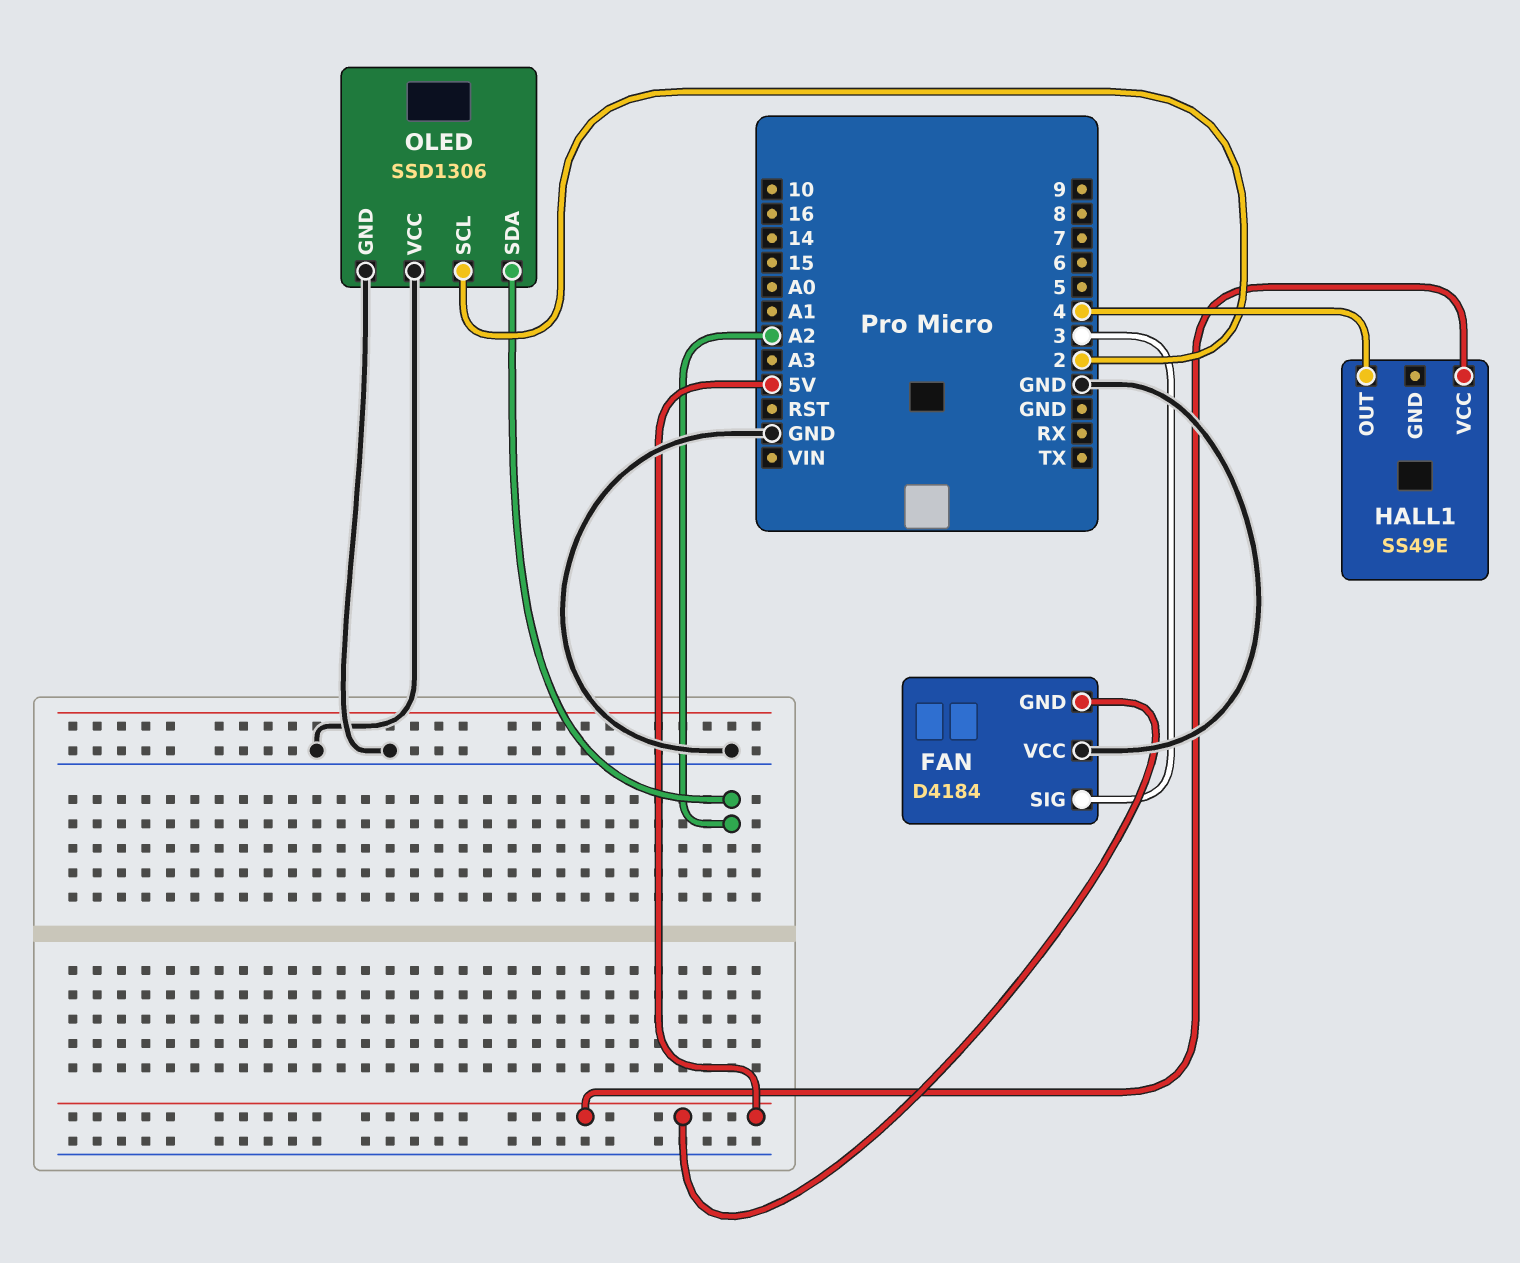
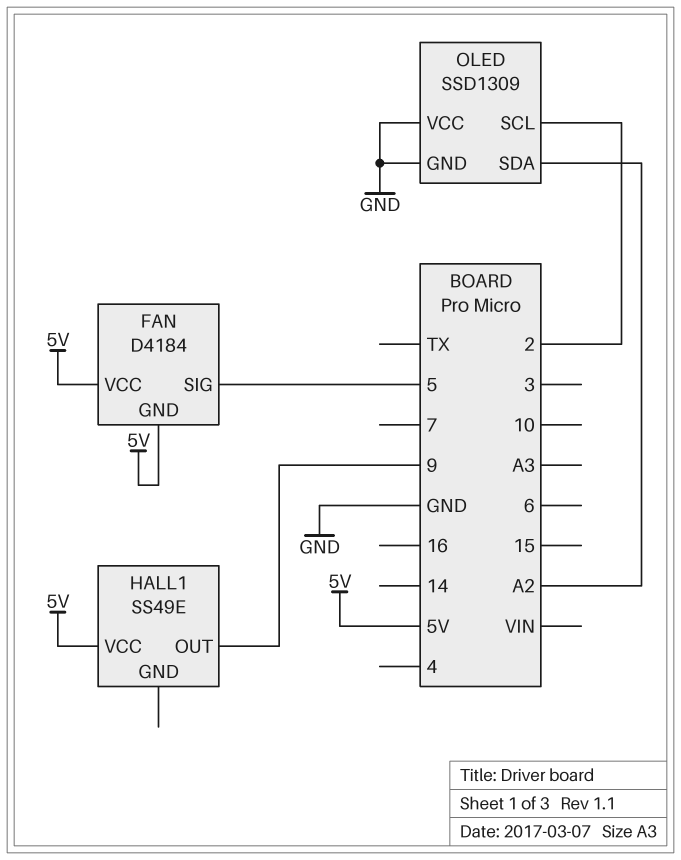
FAN pin SIG: 3 -> 5
FAN pin VCC: GND -> 5V
HALL1 pin OUT: 4 -> 9
OLED: SSD1306 -> SSD1309

